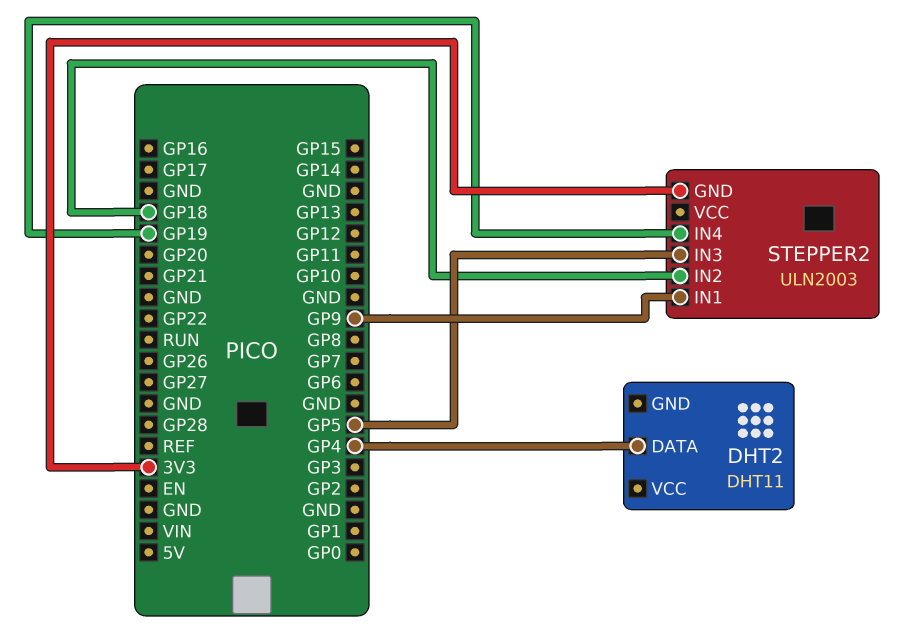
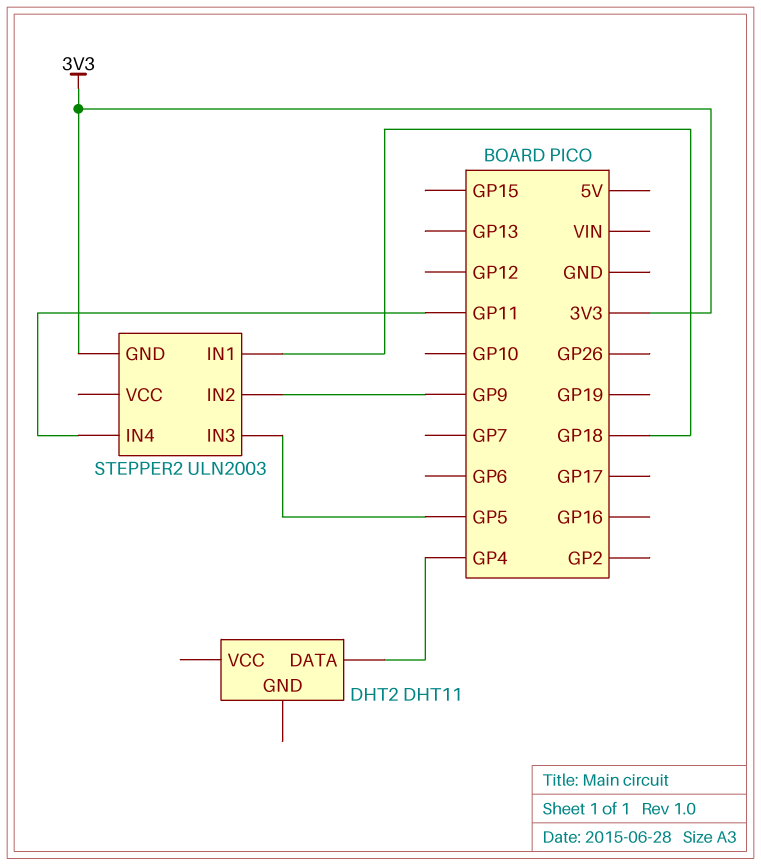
STEPPER2 pin IN1: GP9 -> GP18
STEPPER2 pin IN2: GP18 -> GP9
STEPPER2 pin IN4: GP19 -> GP11

